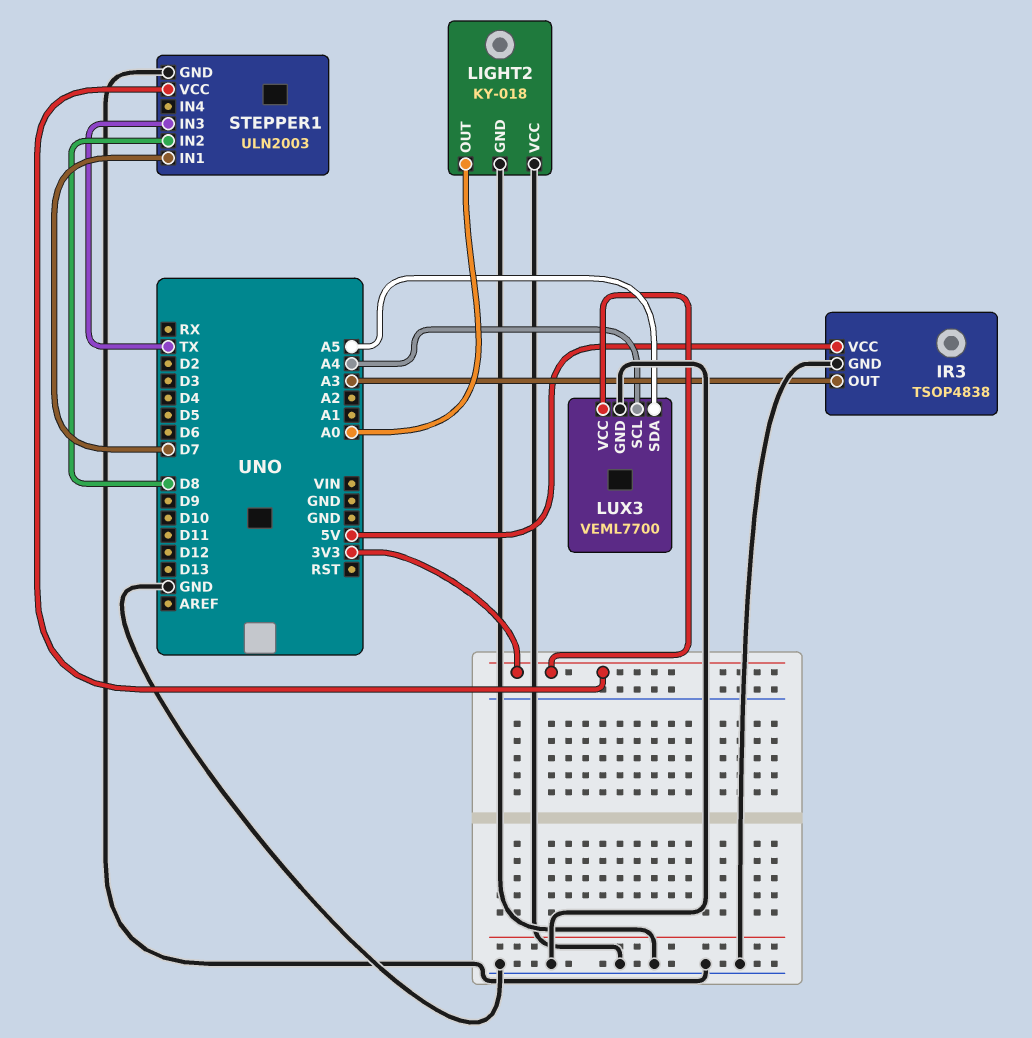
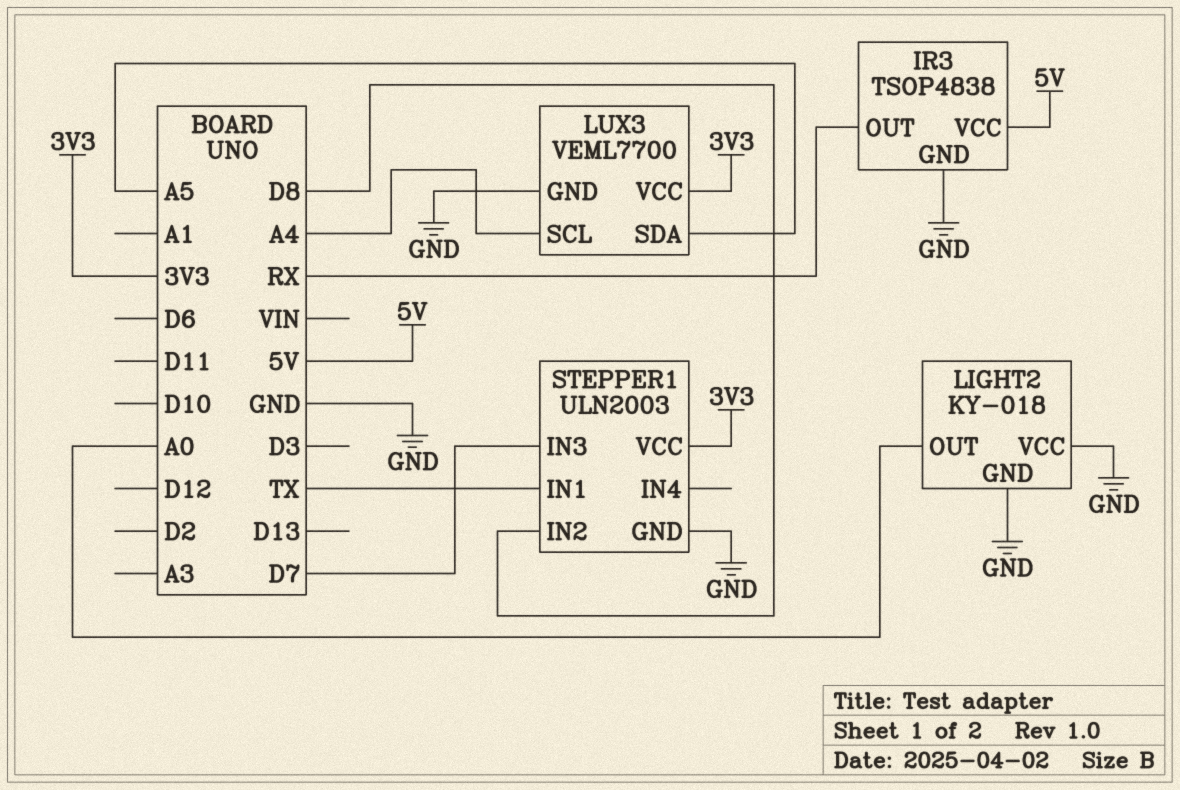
IR3 pin OUT: A3 -> RX
STEPPER1 pin IN1: D7 -> TX
STEPPER1 pin IN3: TX -> D7

